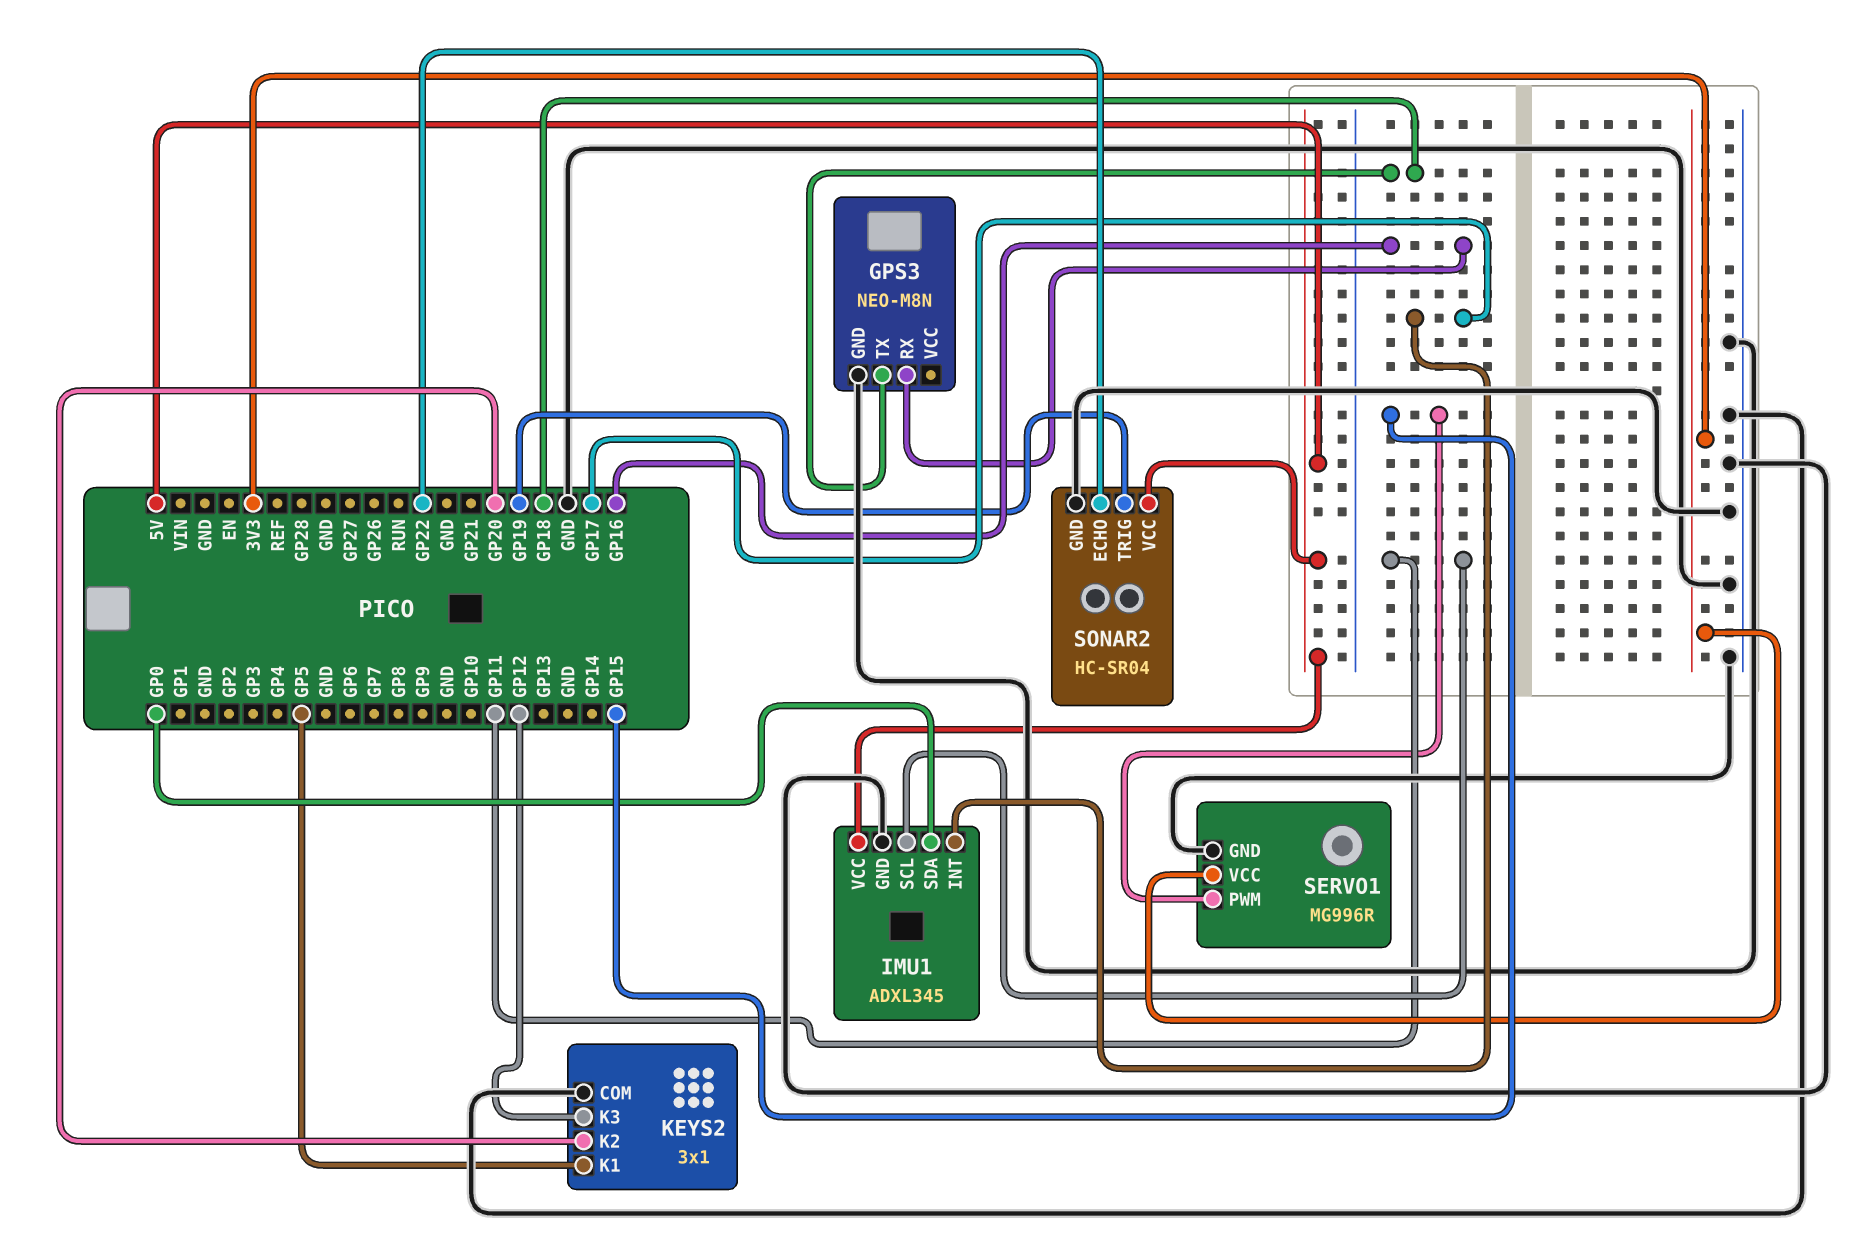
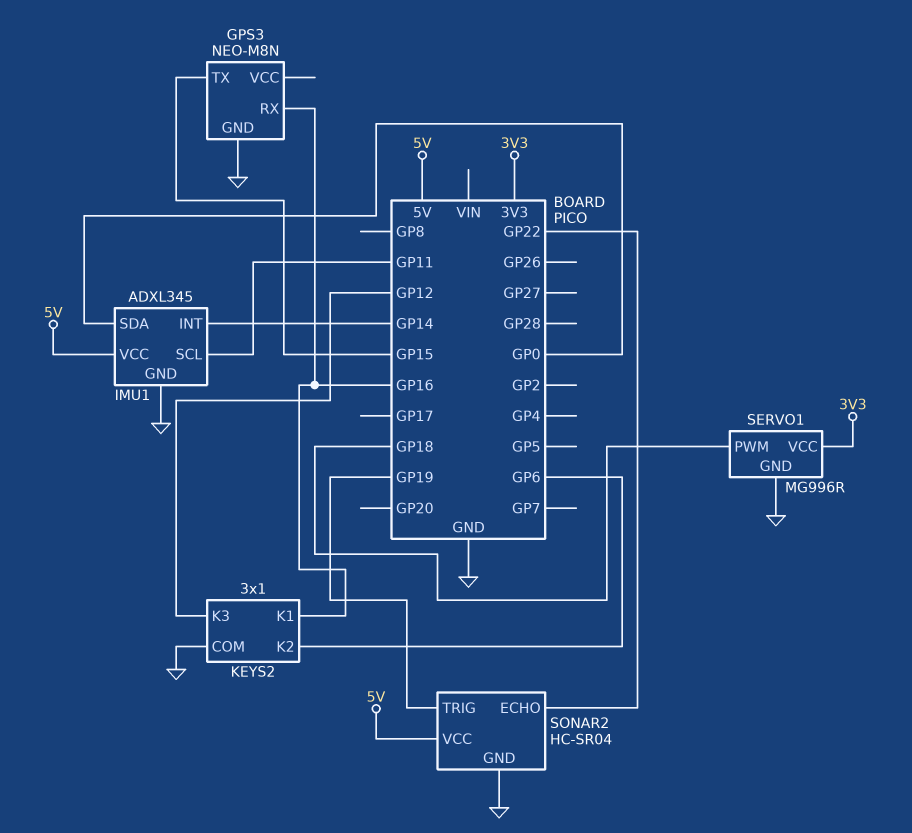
GPS3 pin TX: GP18 -> GP15
IMU1 pin INT: GP17 -> GP14
KEYS2 pin K1: GP5 -> GP16
KEYS2 pin K2: GP20 -> GP6
SERVO1 pin PWM: GP15 -> GP18

